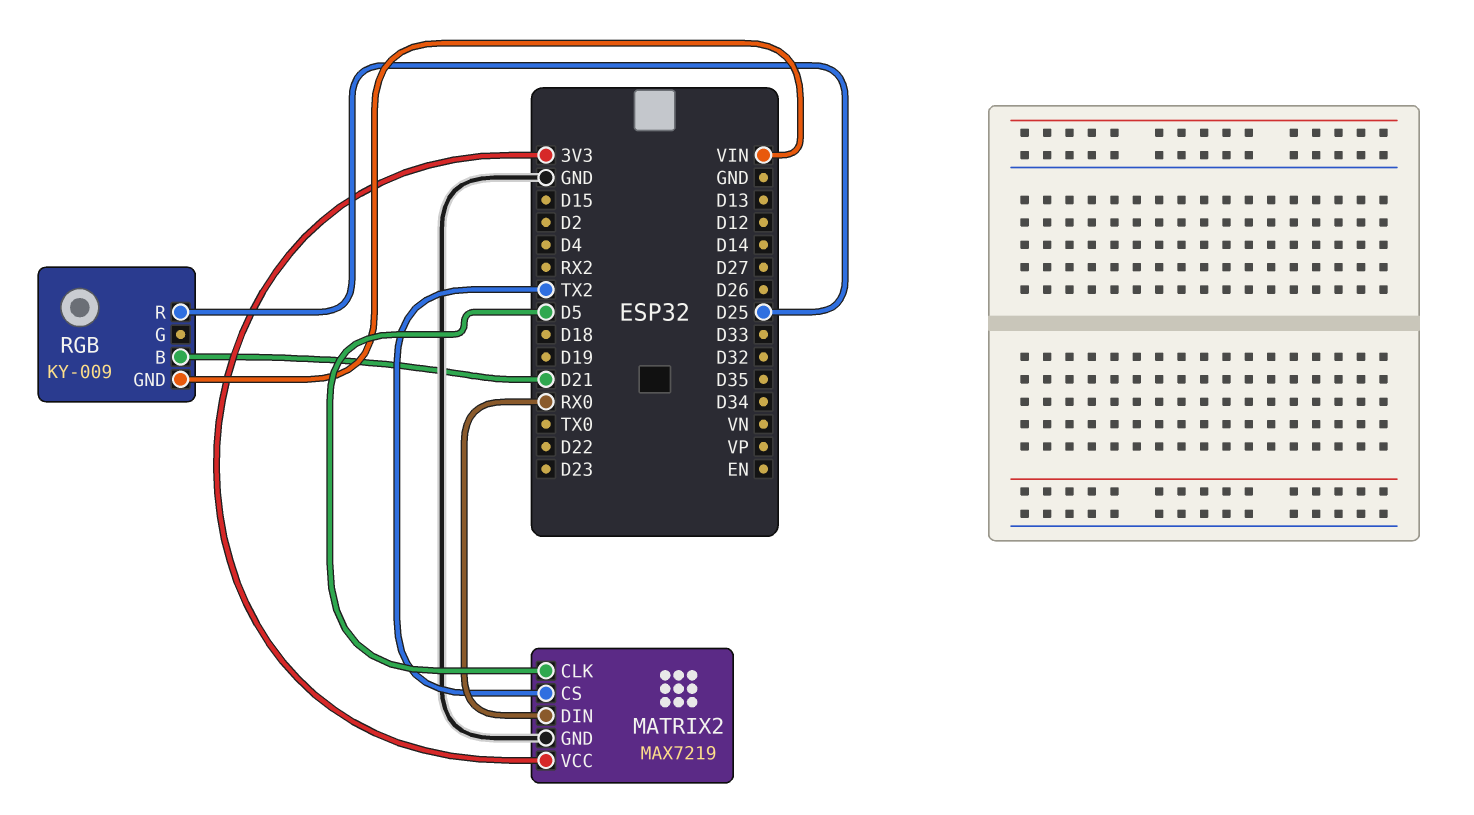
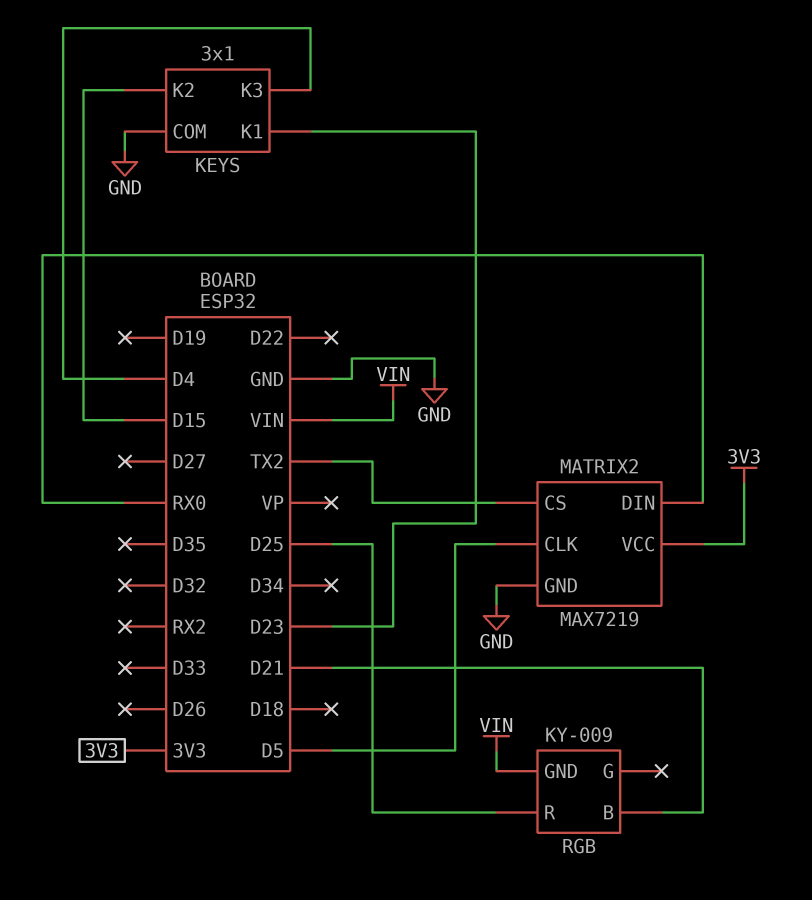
KEYS: none -> 3x1
KEYS pin COM: none -> GND
KEYS pin K1: none -> D23
KEYS pin K2: none -> D15
KEYS pin K3: none -> D4

